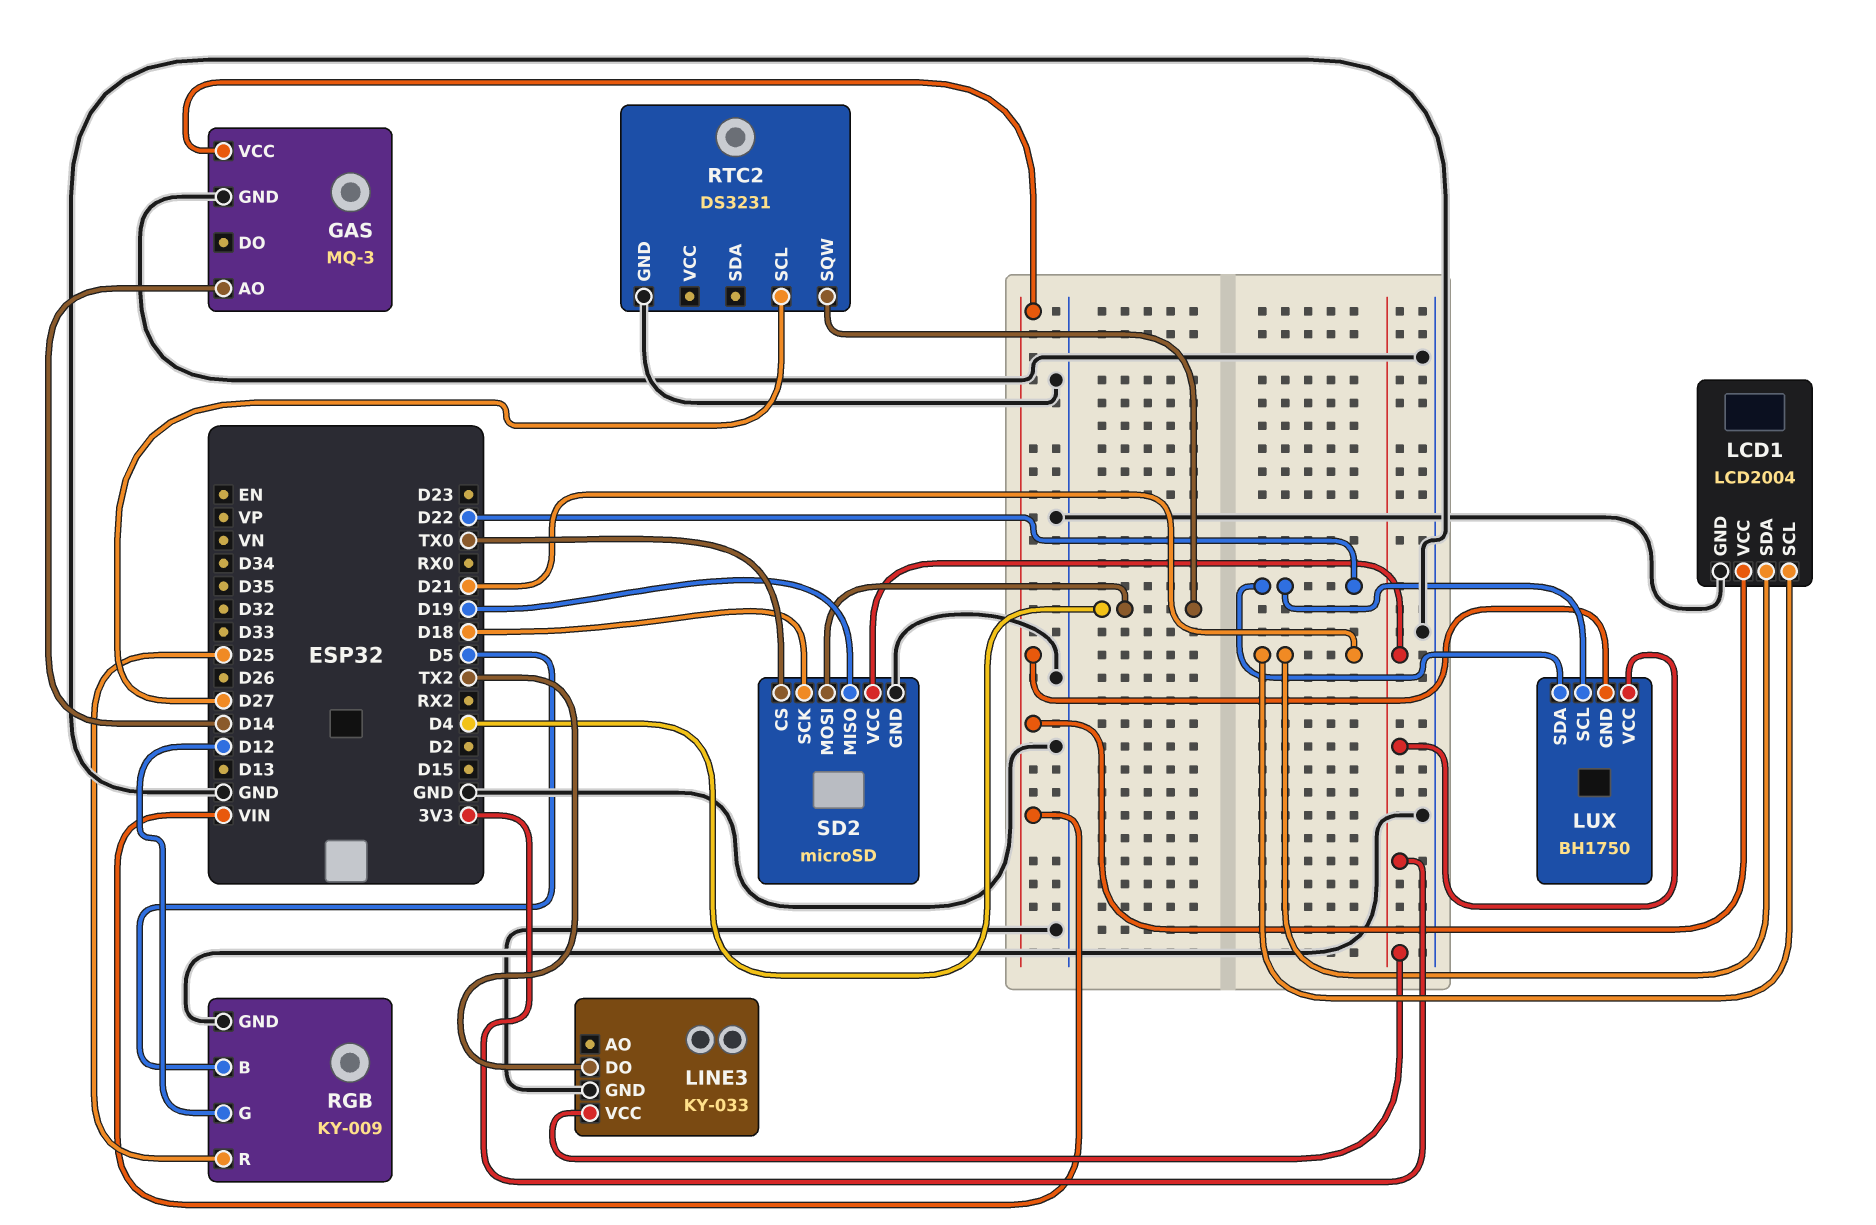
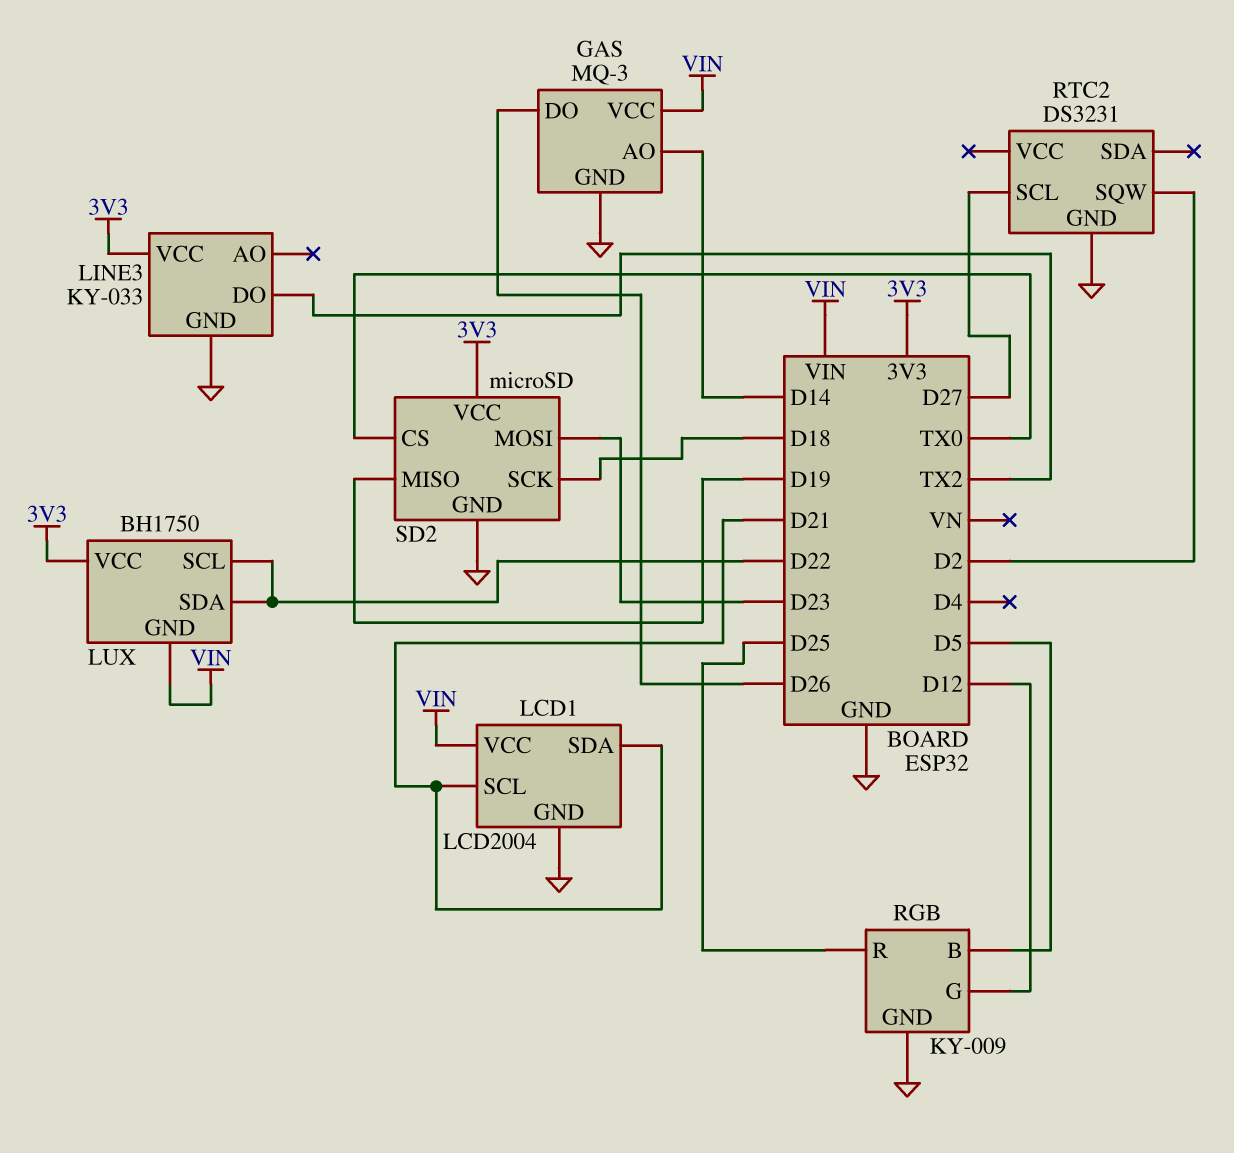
GAS pin DO: none -> D26
RTC2 pin SQW: D4 -> D2
SD2 pin MOSI: D4 -> D23

